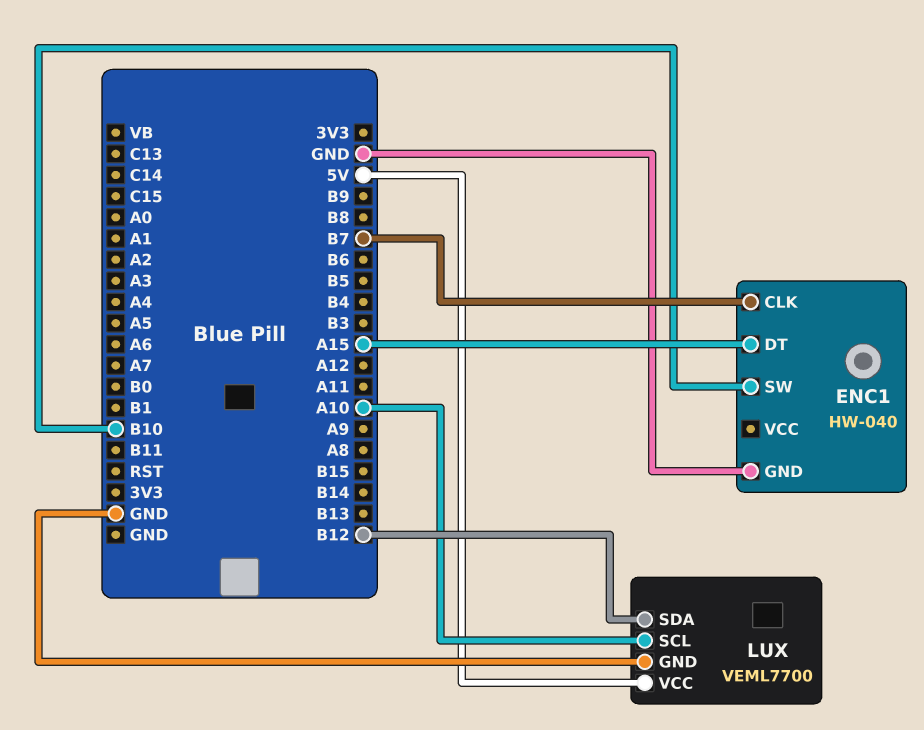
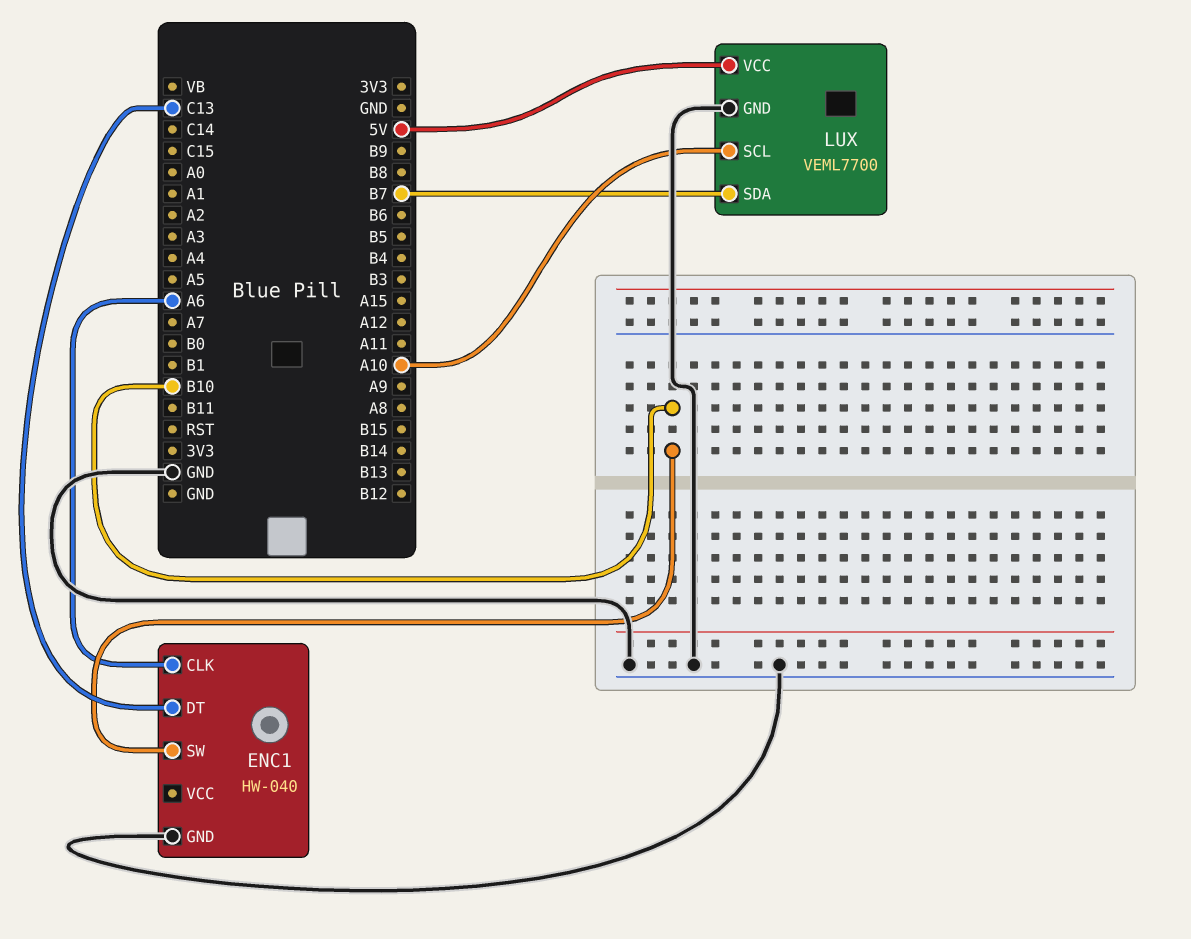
ENC1 pin CLK: B7 -> A6
ENC1 pin DT: A15 -> C13
LUX pin SDA: B12 -> B7

